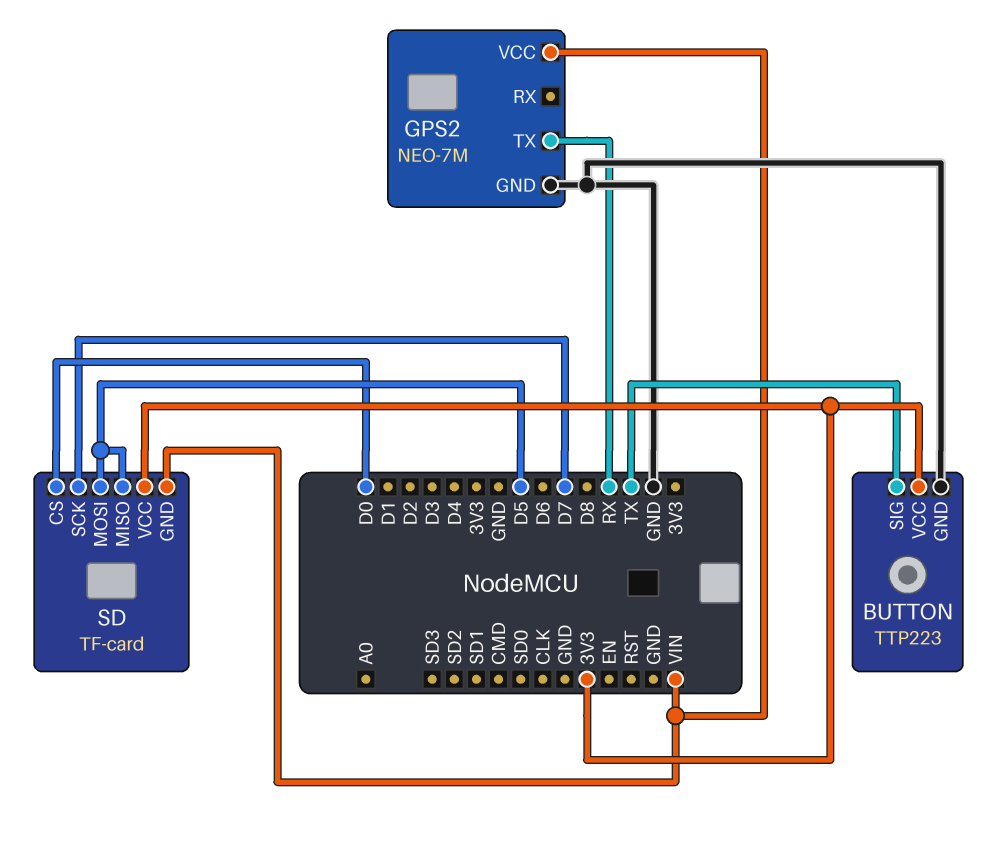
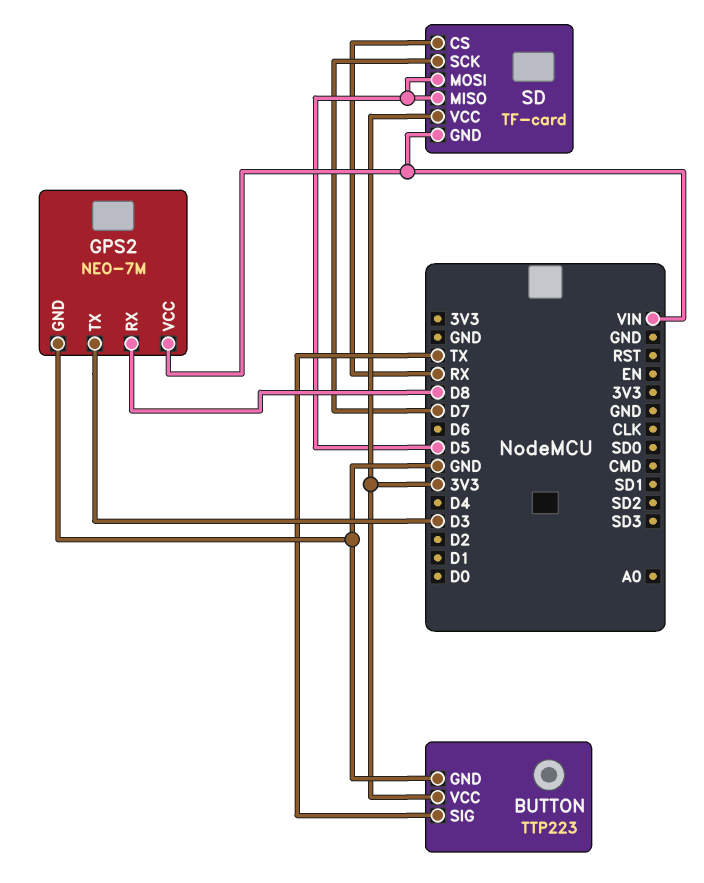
GPS2 pin RX: none -> D8
GPS2 pin TX: RX -> D3
SD pin CS: D0 -> RX

